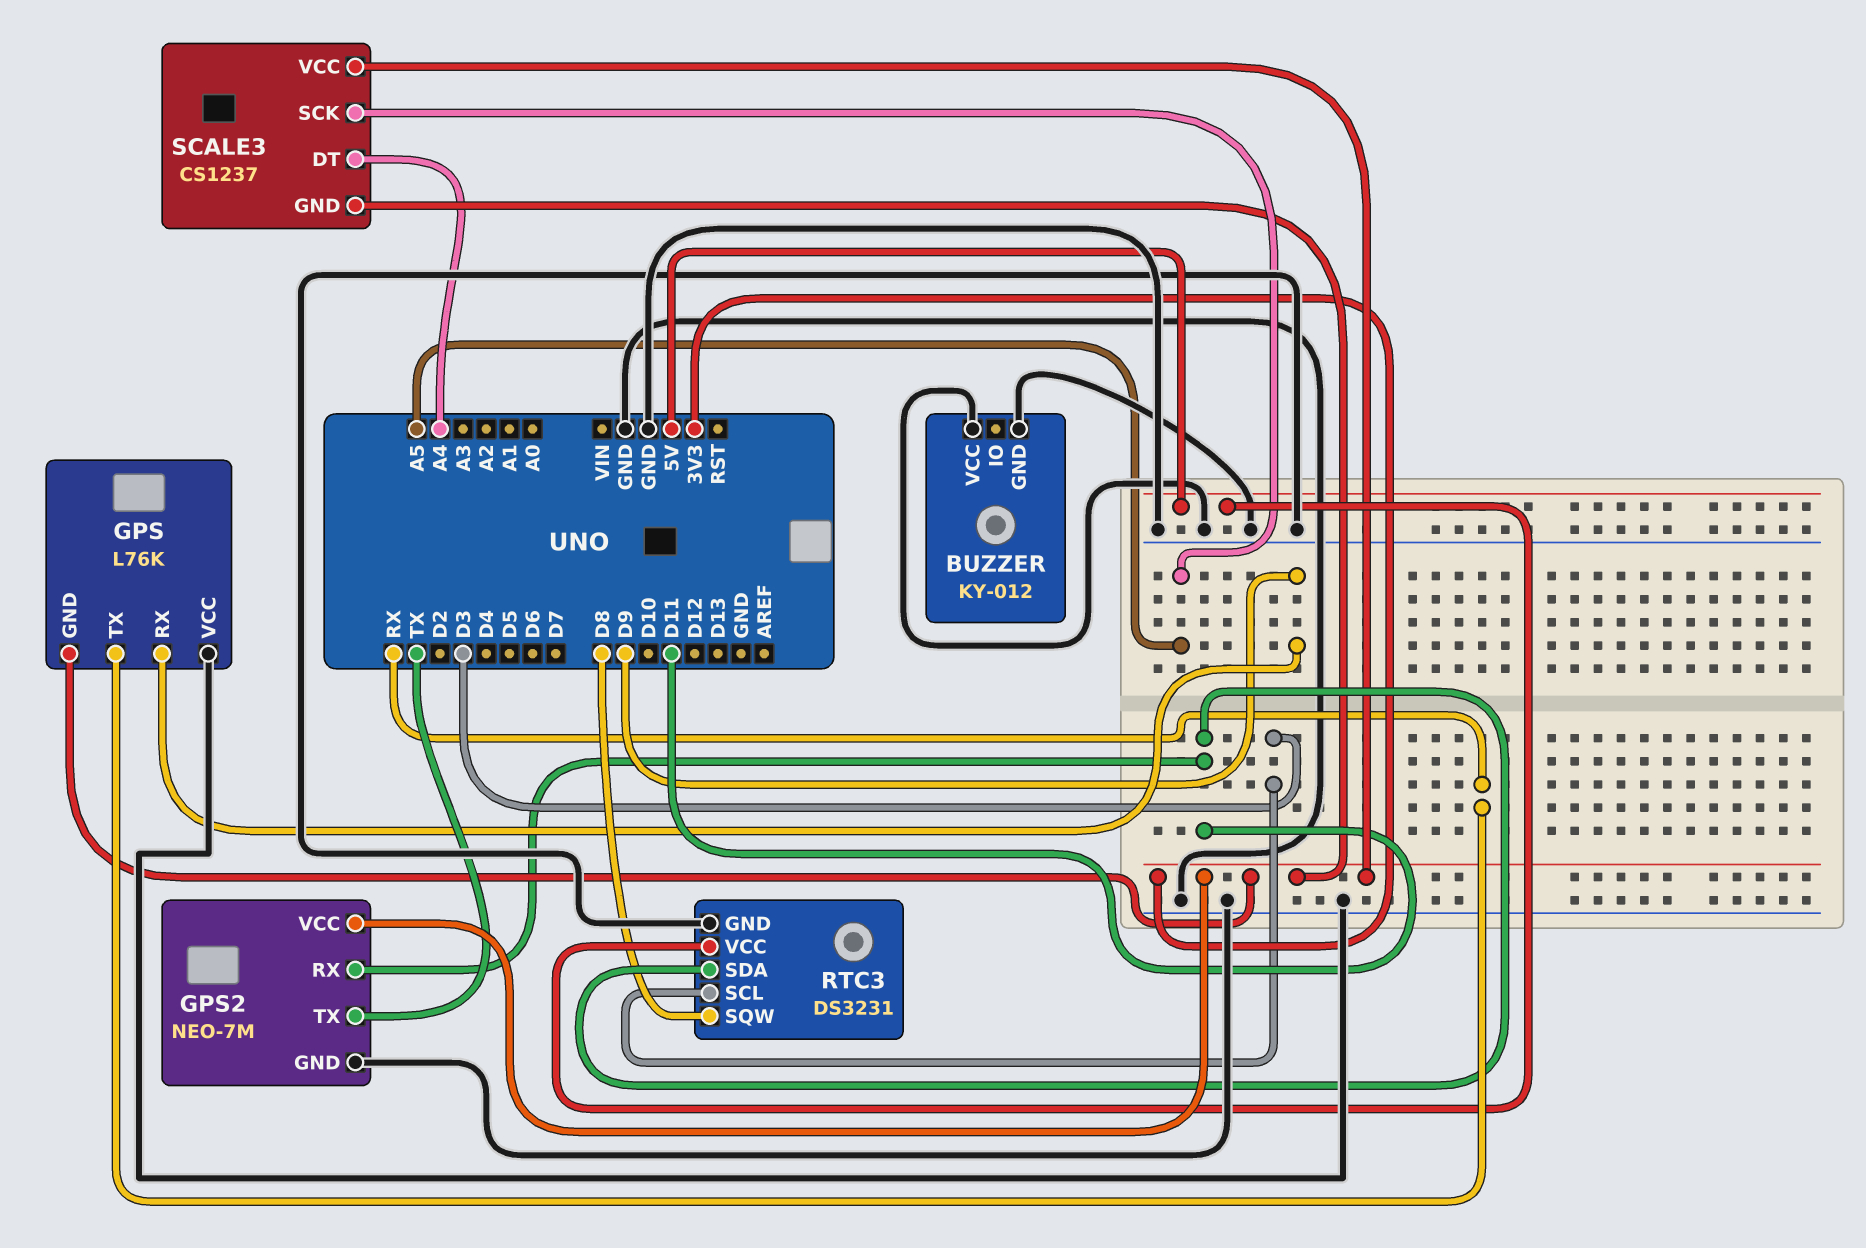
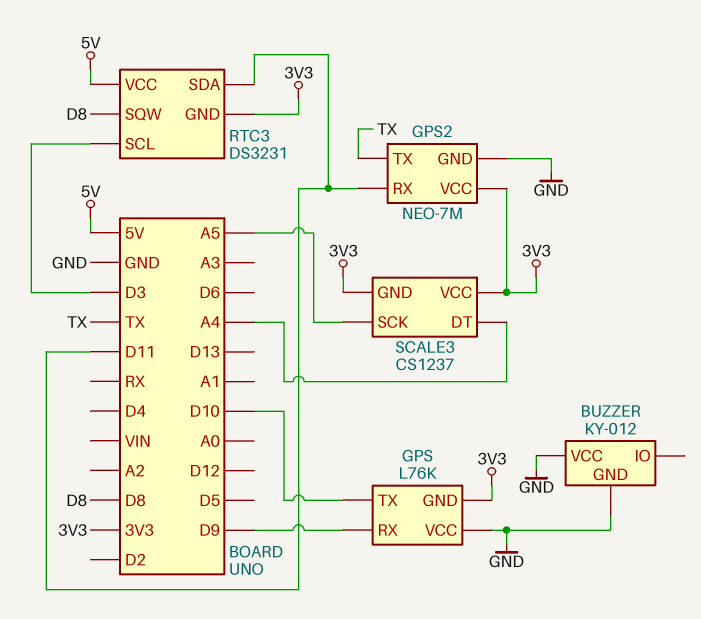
GPS pin TX: RX -> D10
RTC3 pin GND: GND -> 3V3

